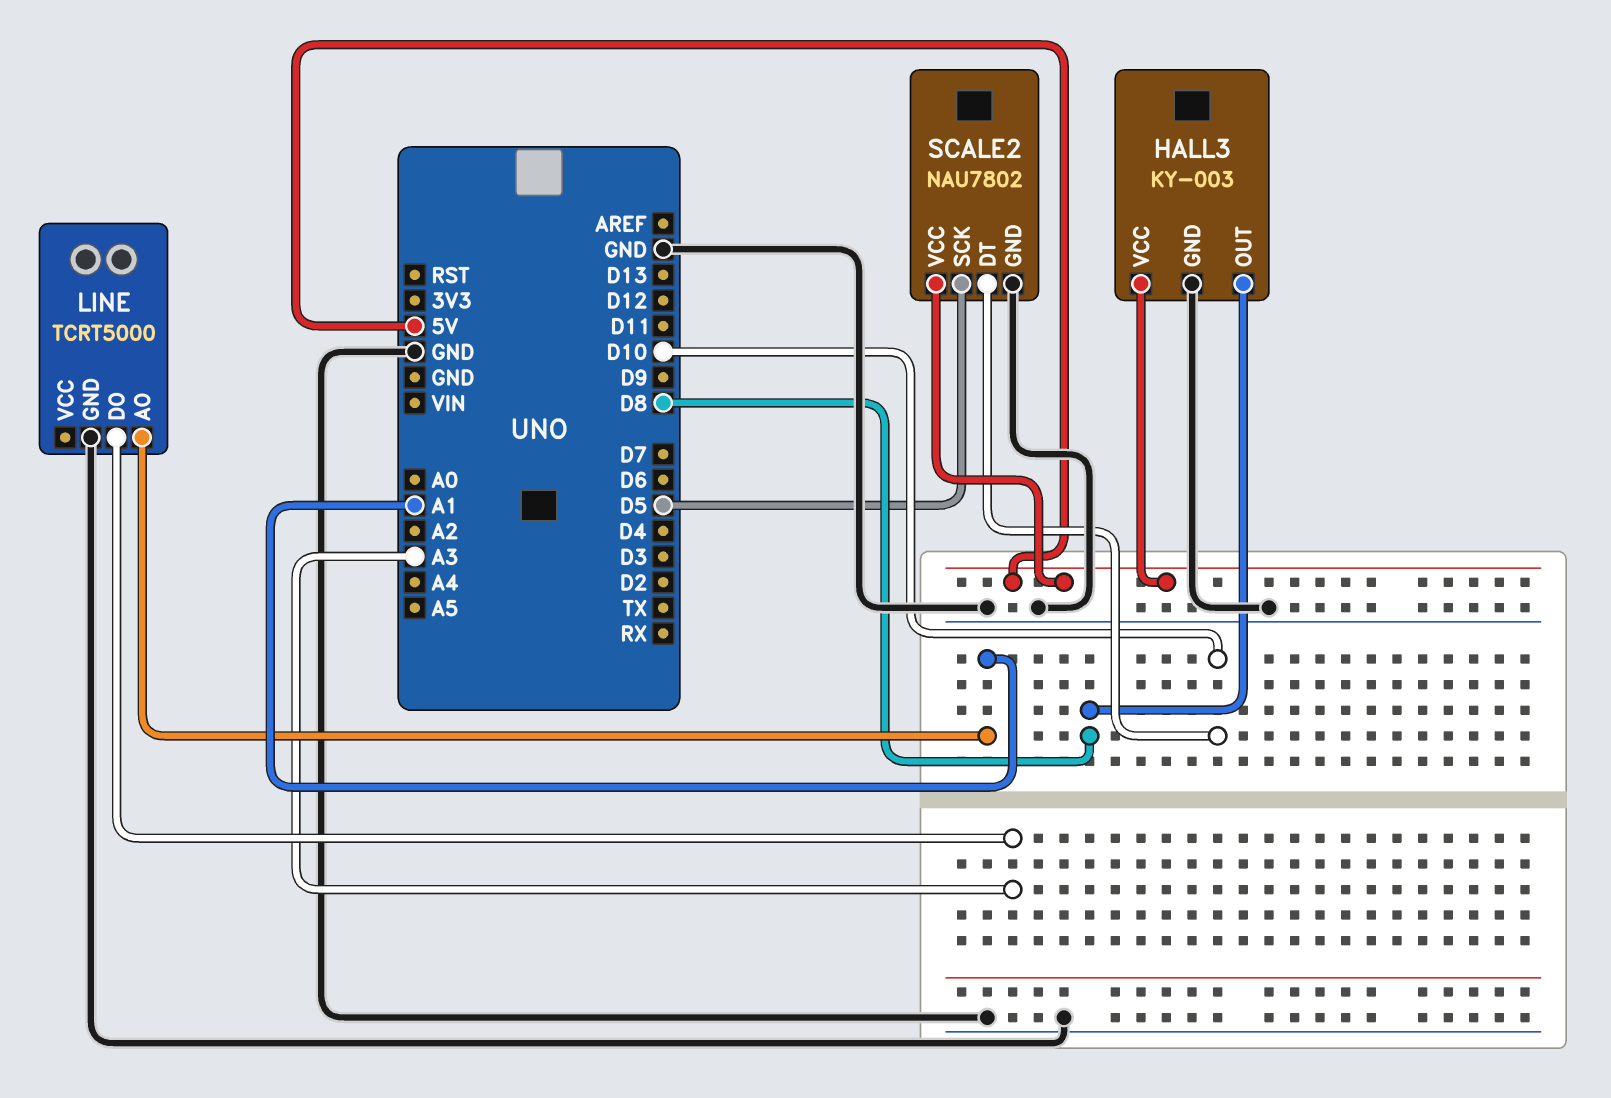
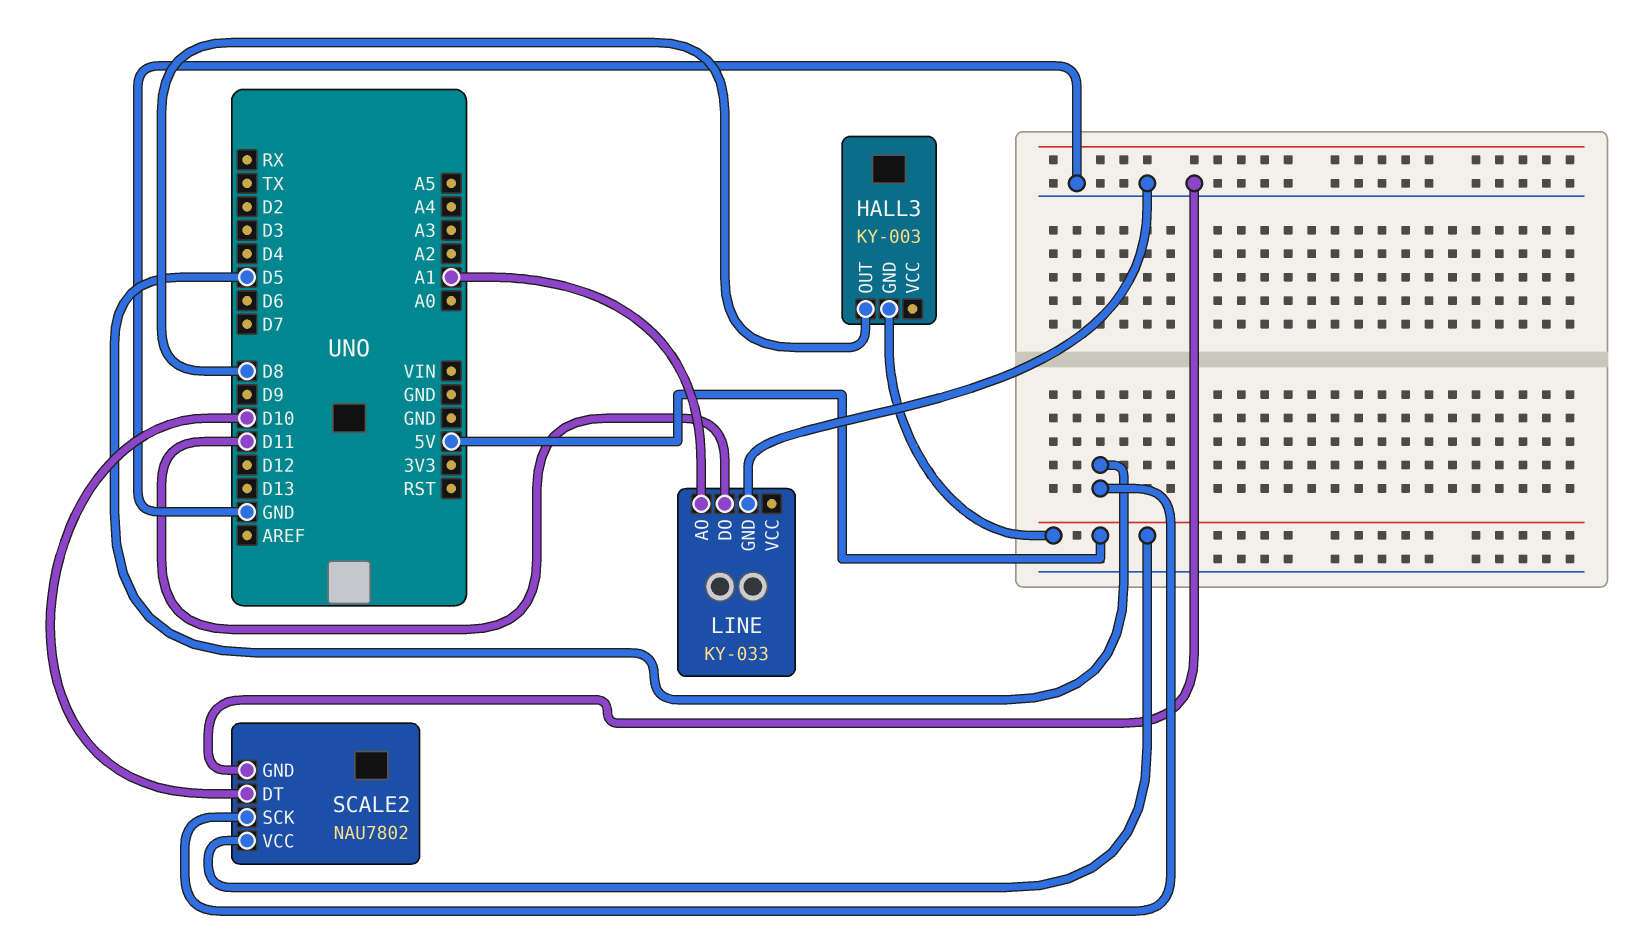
HALL3 pin GND: GND -> 5V
HALL3 pin VCC: 5V -> none
LINE: TCRT5000 -> KY-033
LINE pin DO: A3 -> D11

